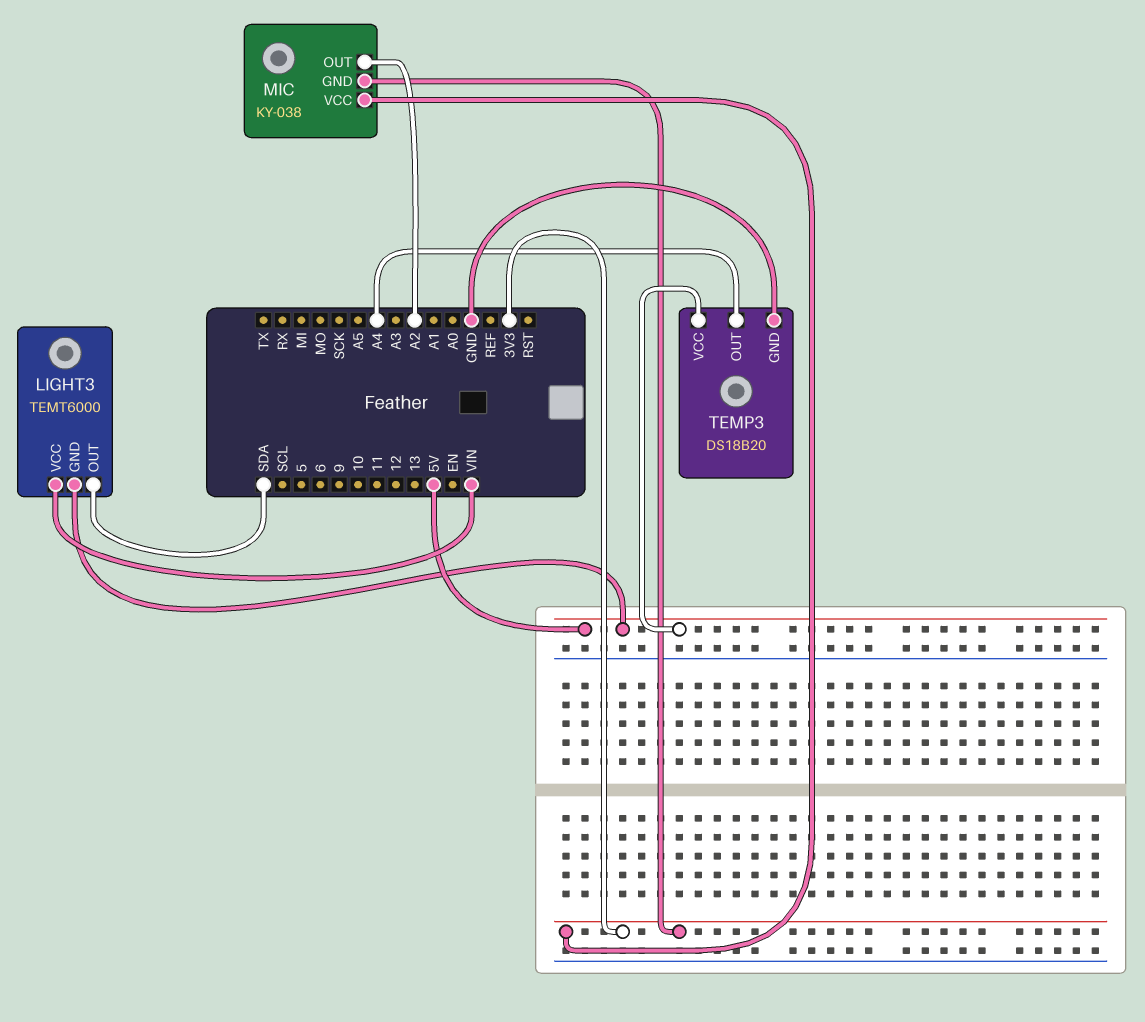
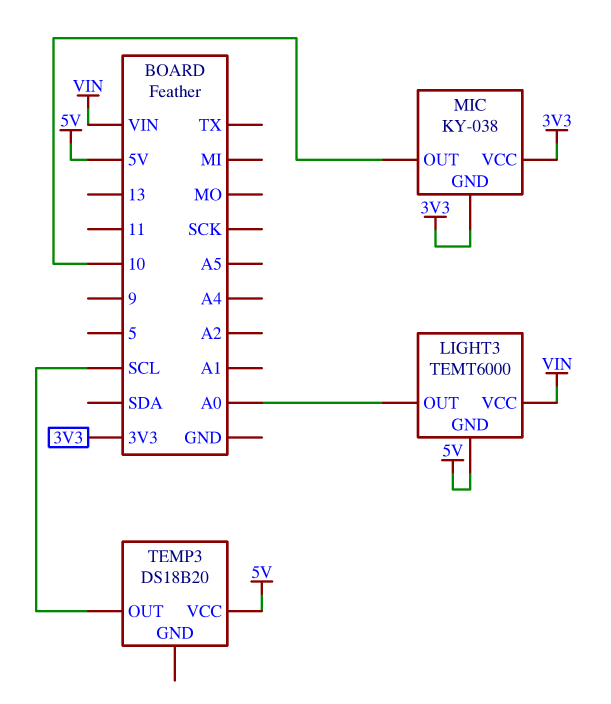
LIGHT3 pin OUT: SDA -> A0
MIC pin OUT: A2 -> 10
TEMP3 pin GND: GND -> none
TEMP3 pin OUT: A4 -> SCL

